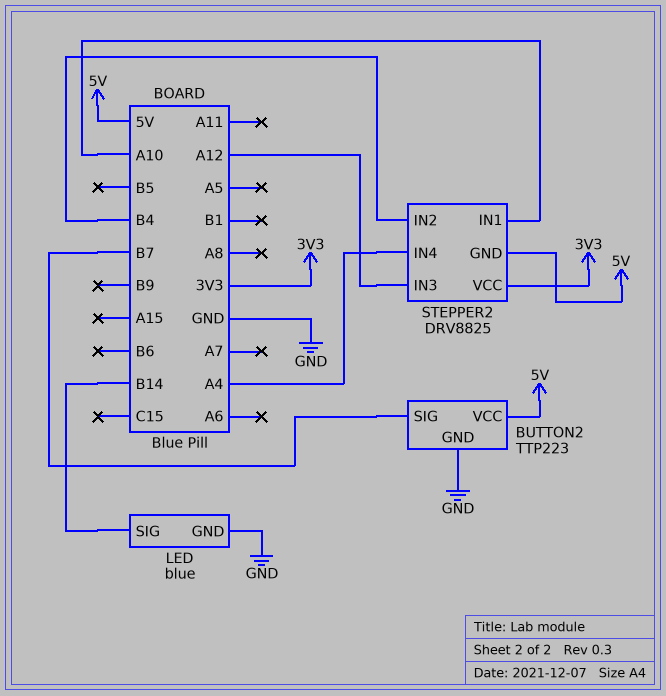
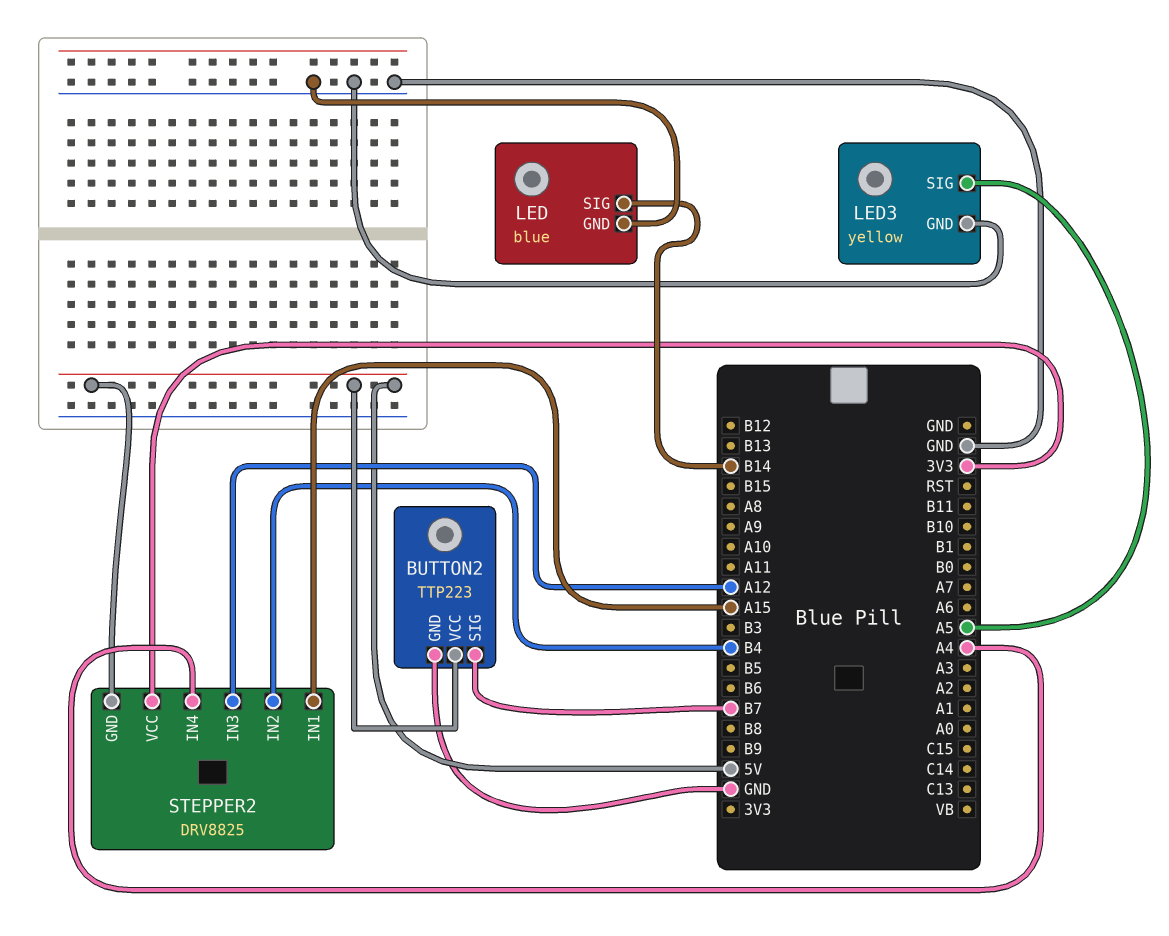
LED3: none -> yellow
LED3 pin GND: none -> GND
LED3 pin SIG: none -> A5
STEPPER2 pin IN1: A10 -> A15

